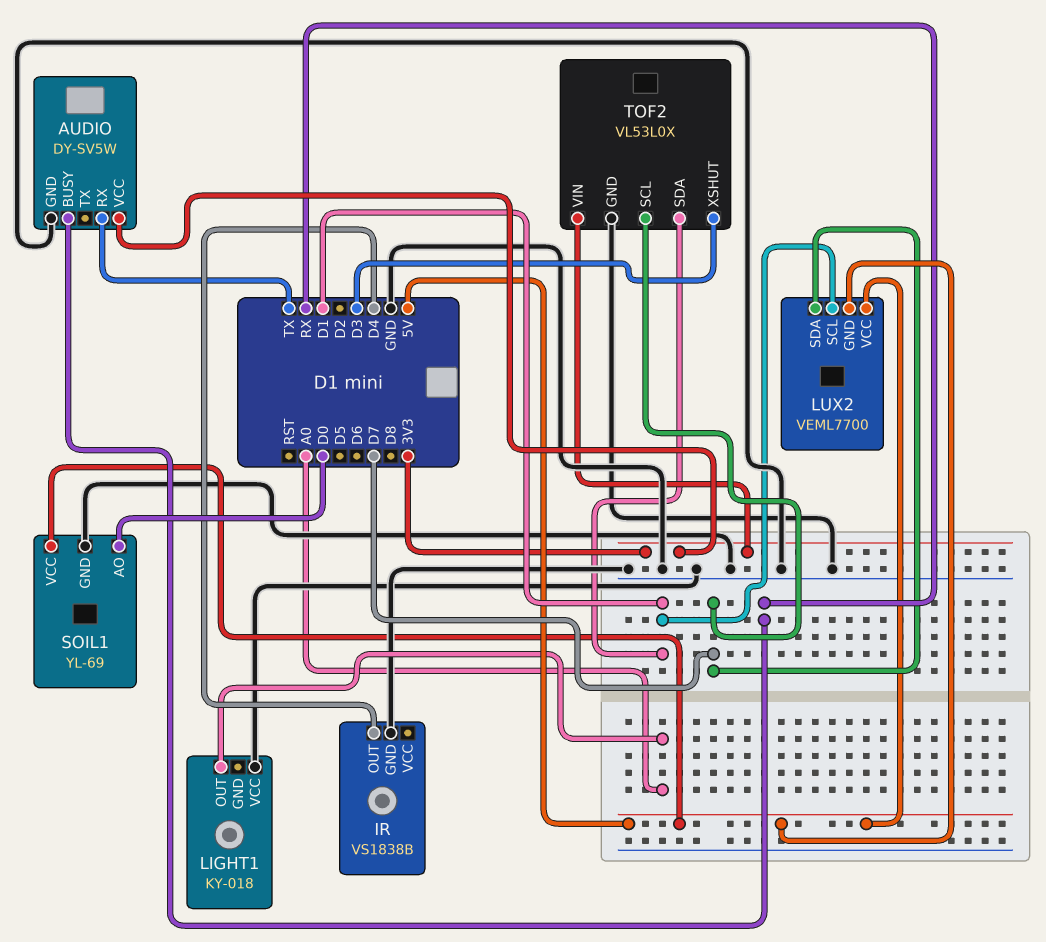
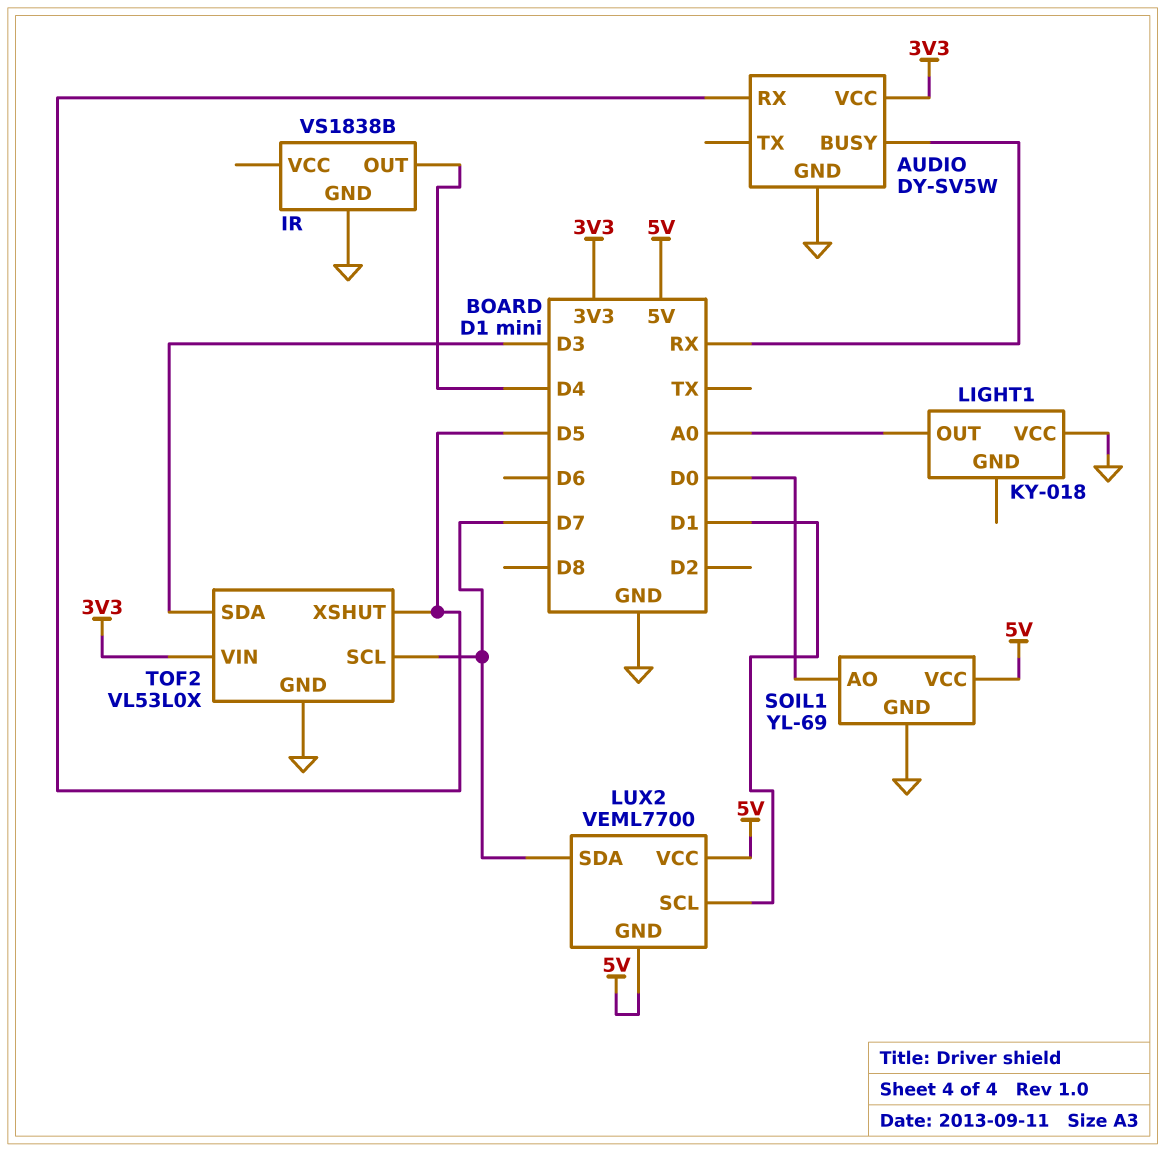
AUDIO pin RX: TX -> D5
TOF2 pin SDA: D1 -> D3
TOF2 pin XSHUT: D3 -> D5

